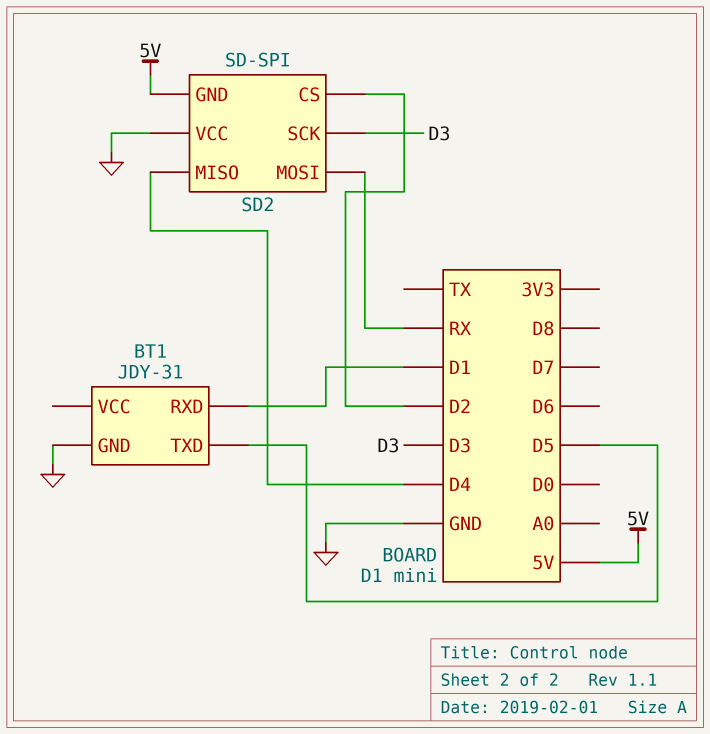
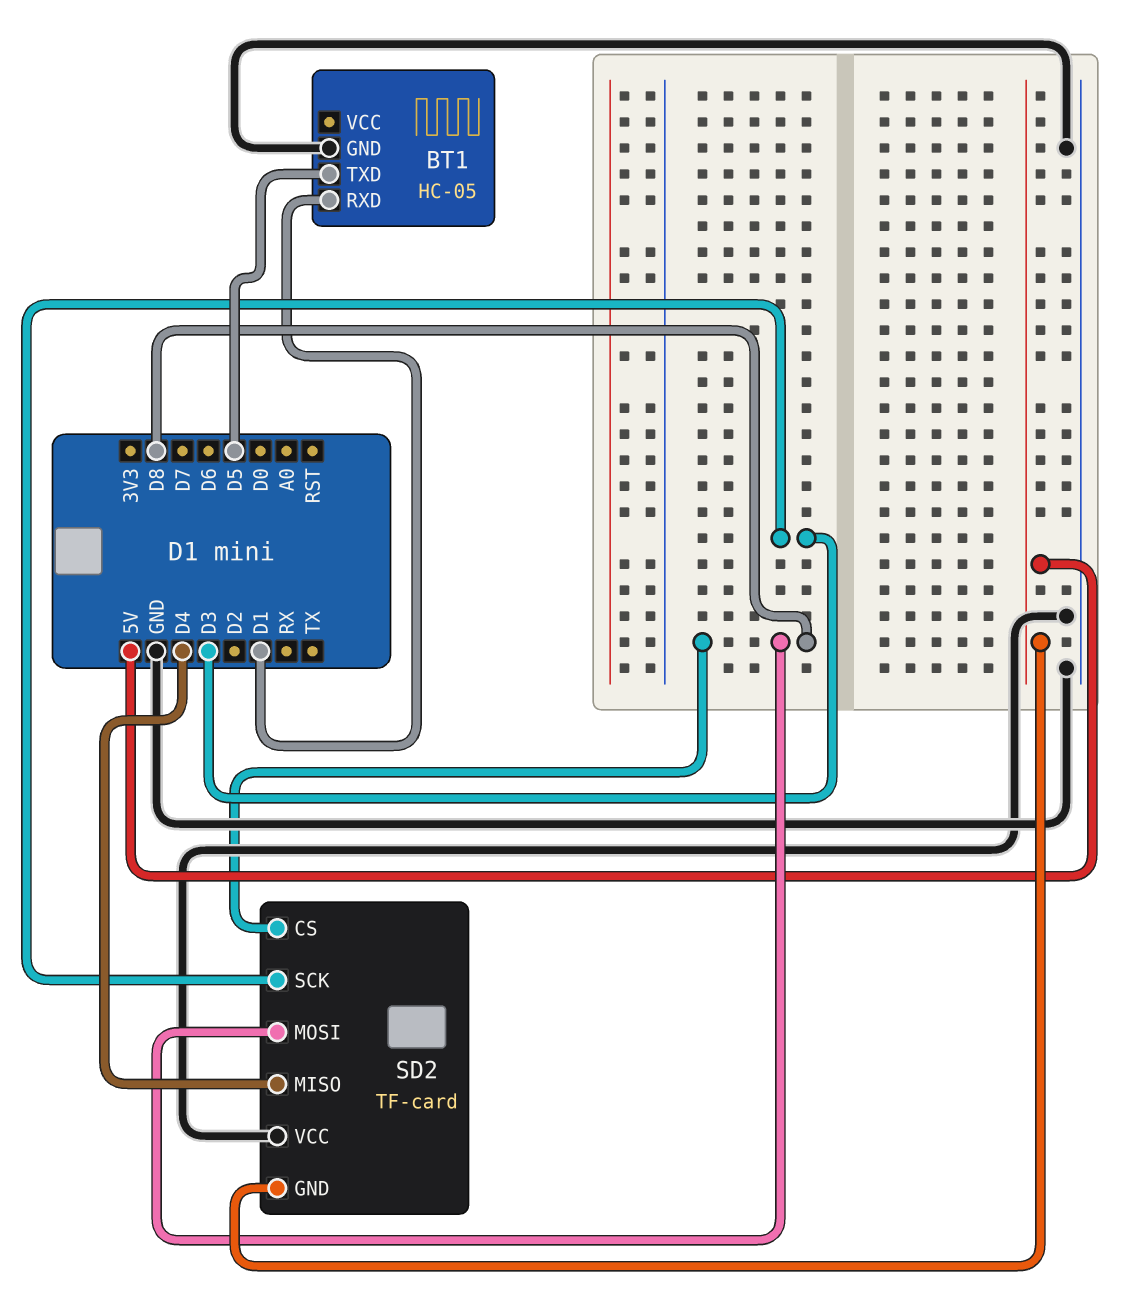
BT1: JDY-31 -> HC-05
SD2: SD-SPI -> TF-card
SD2 pin CS: D2 -> D8
SD2 pin MOSI: RX -> D8

